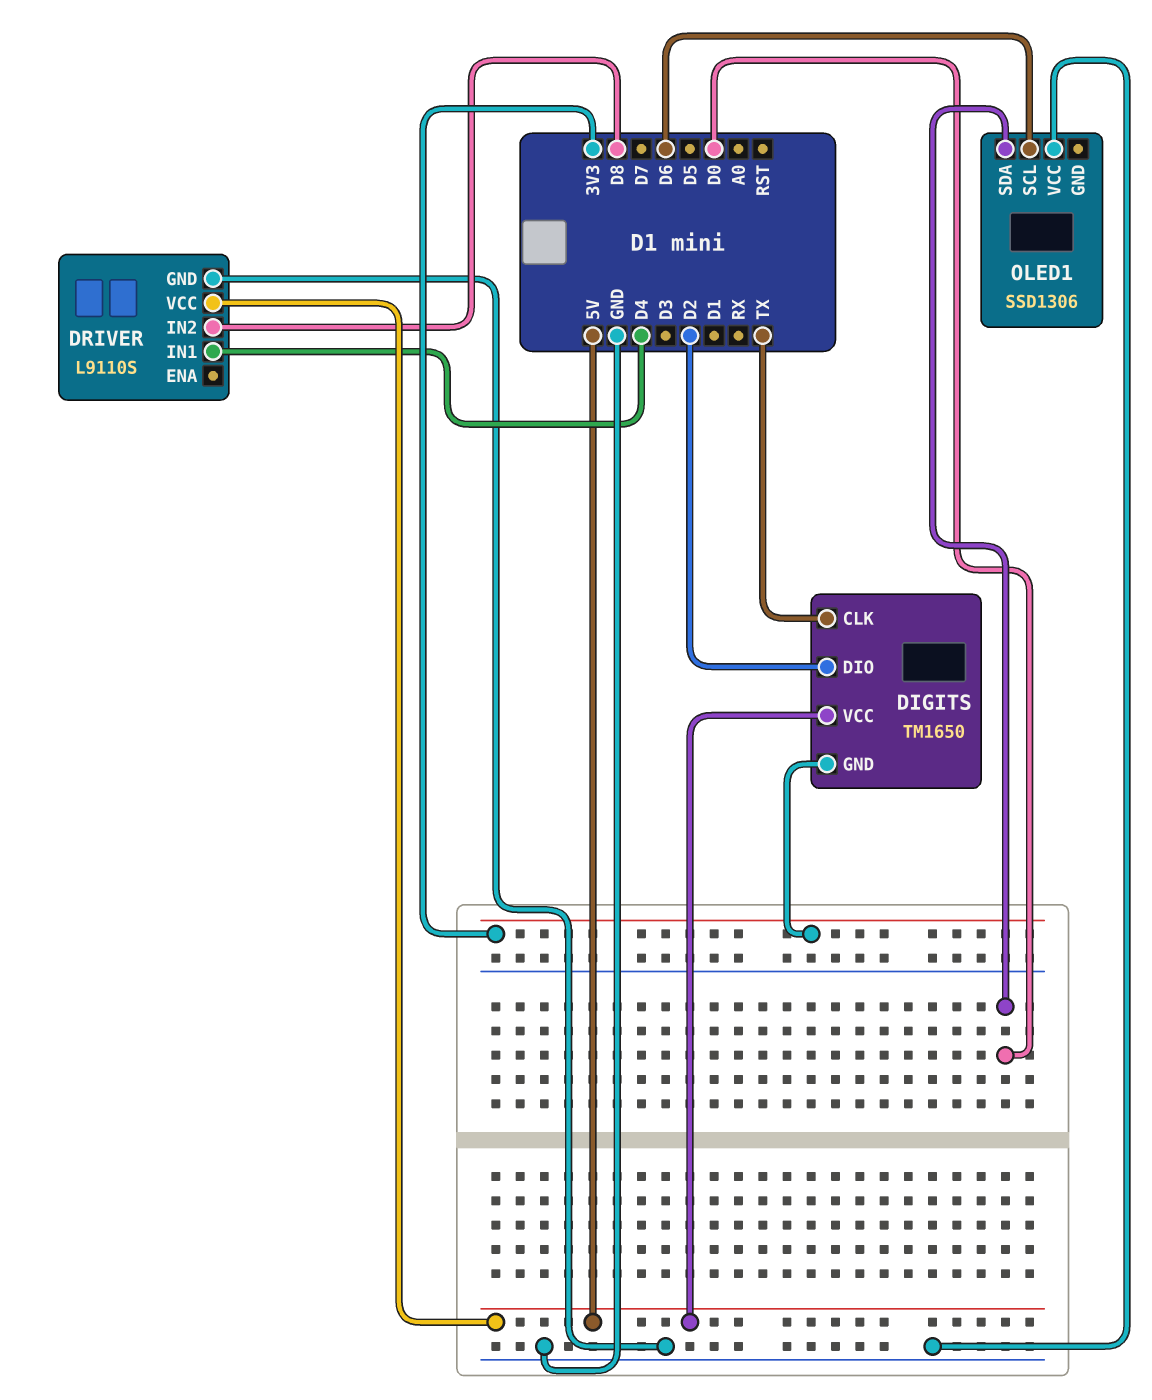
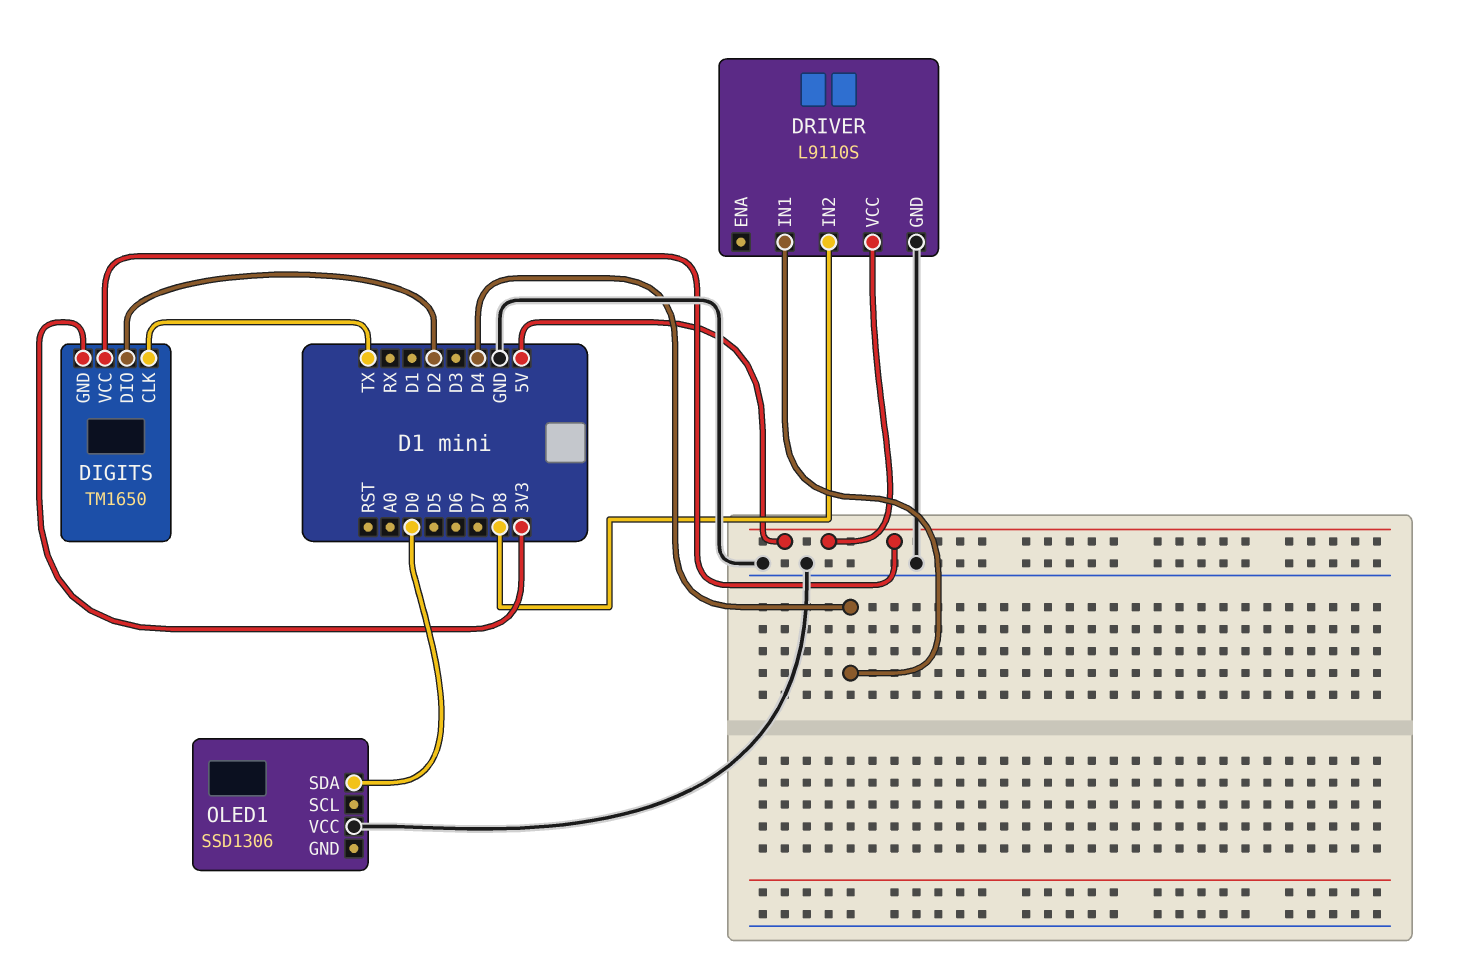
OLED1 pin SCL: D6 -> none

